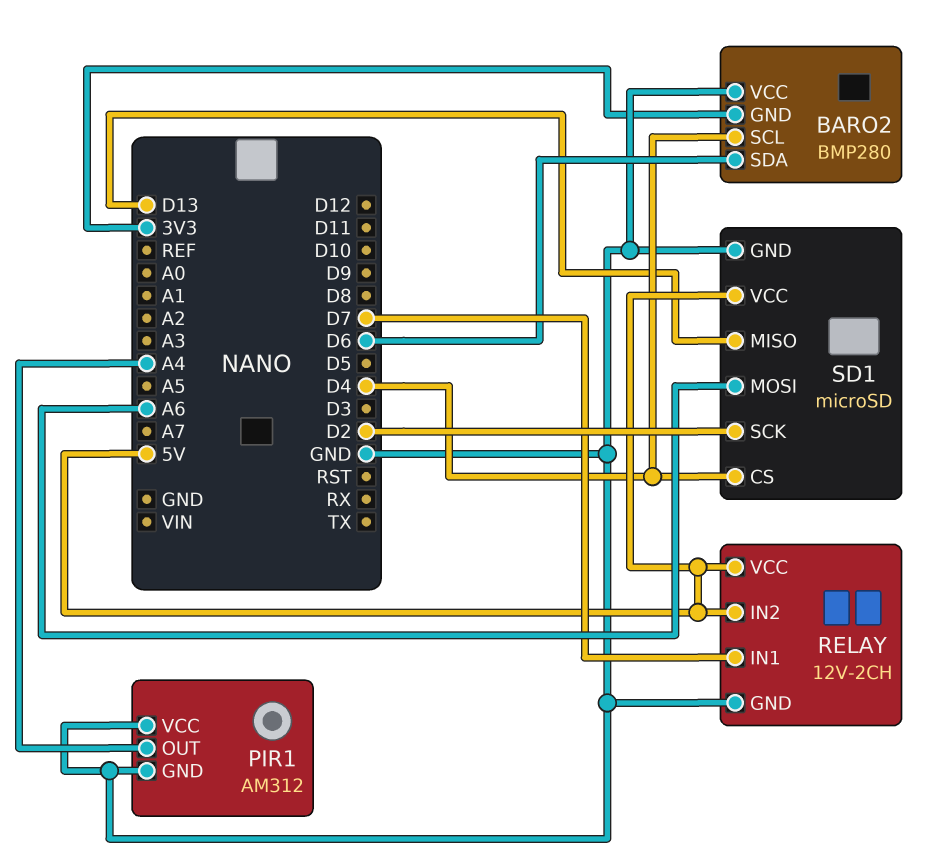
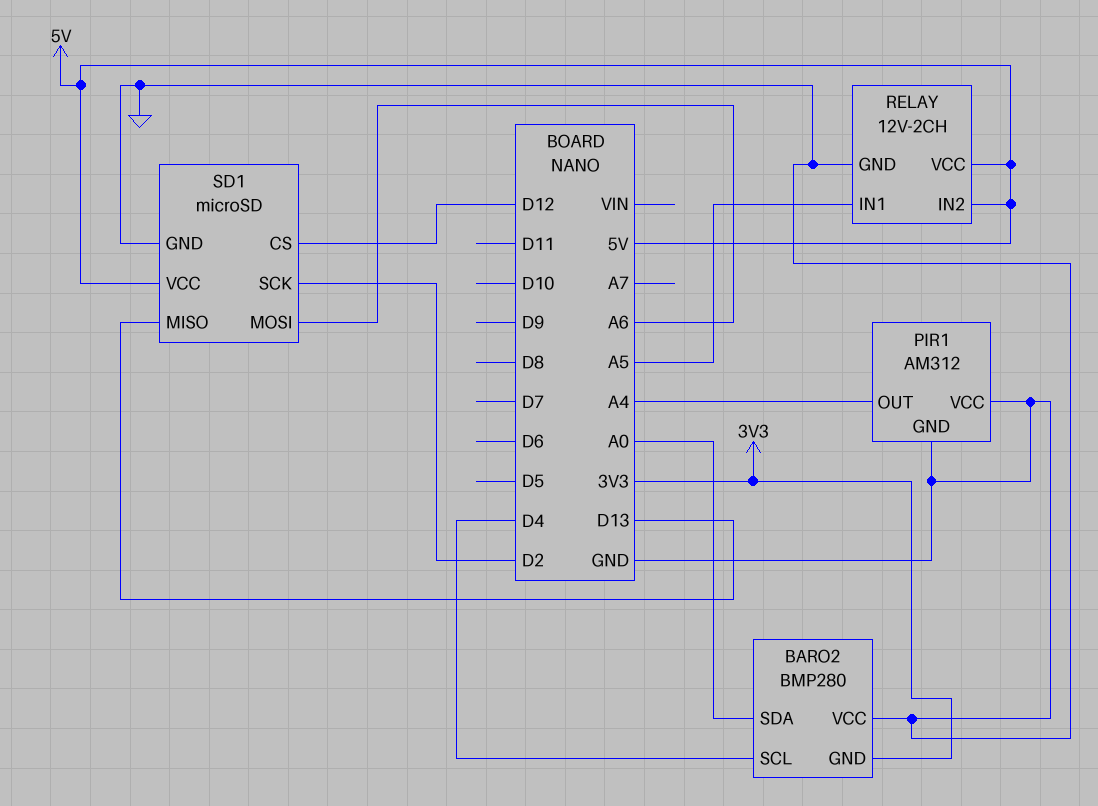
BARO2 pin SDA: D6 -> A0
RELAY pin IN1: D7 -> A5
SD1 pin CS: D4 -> D12

